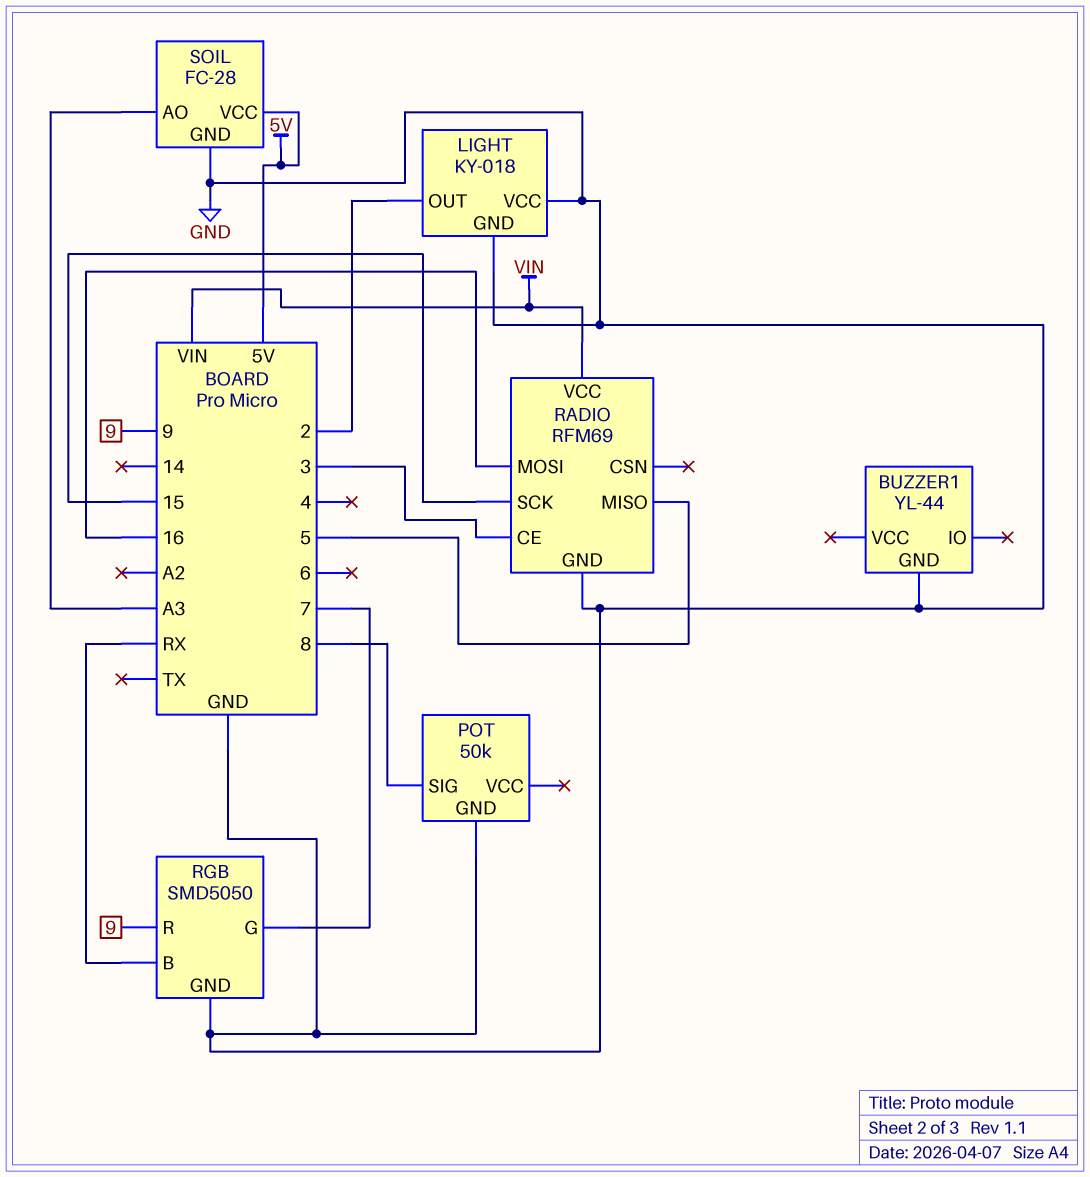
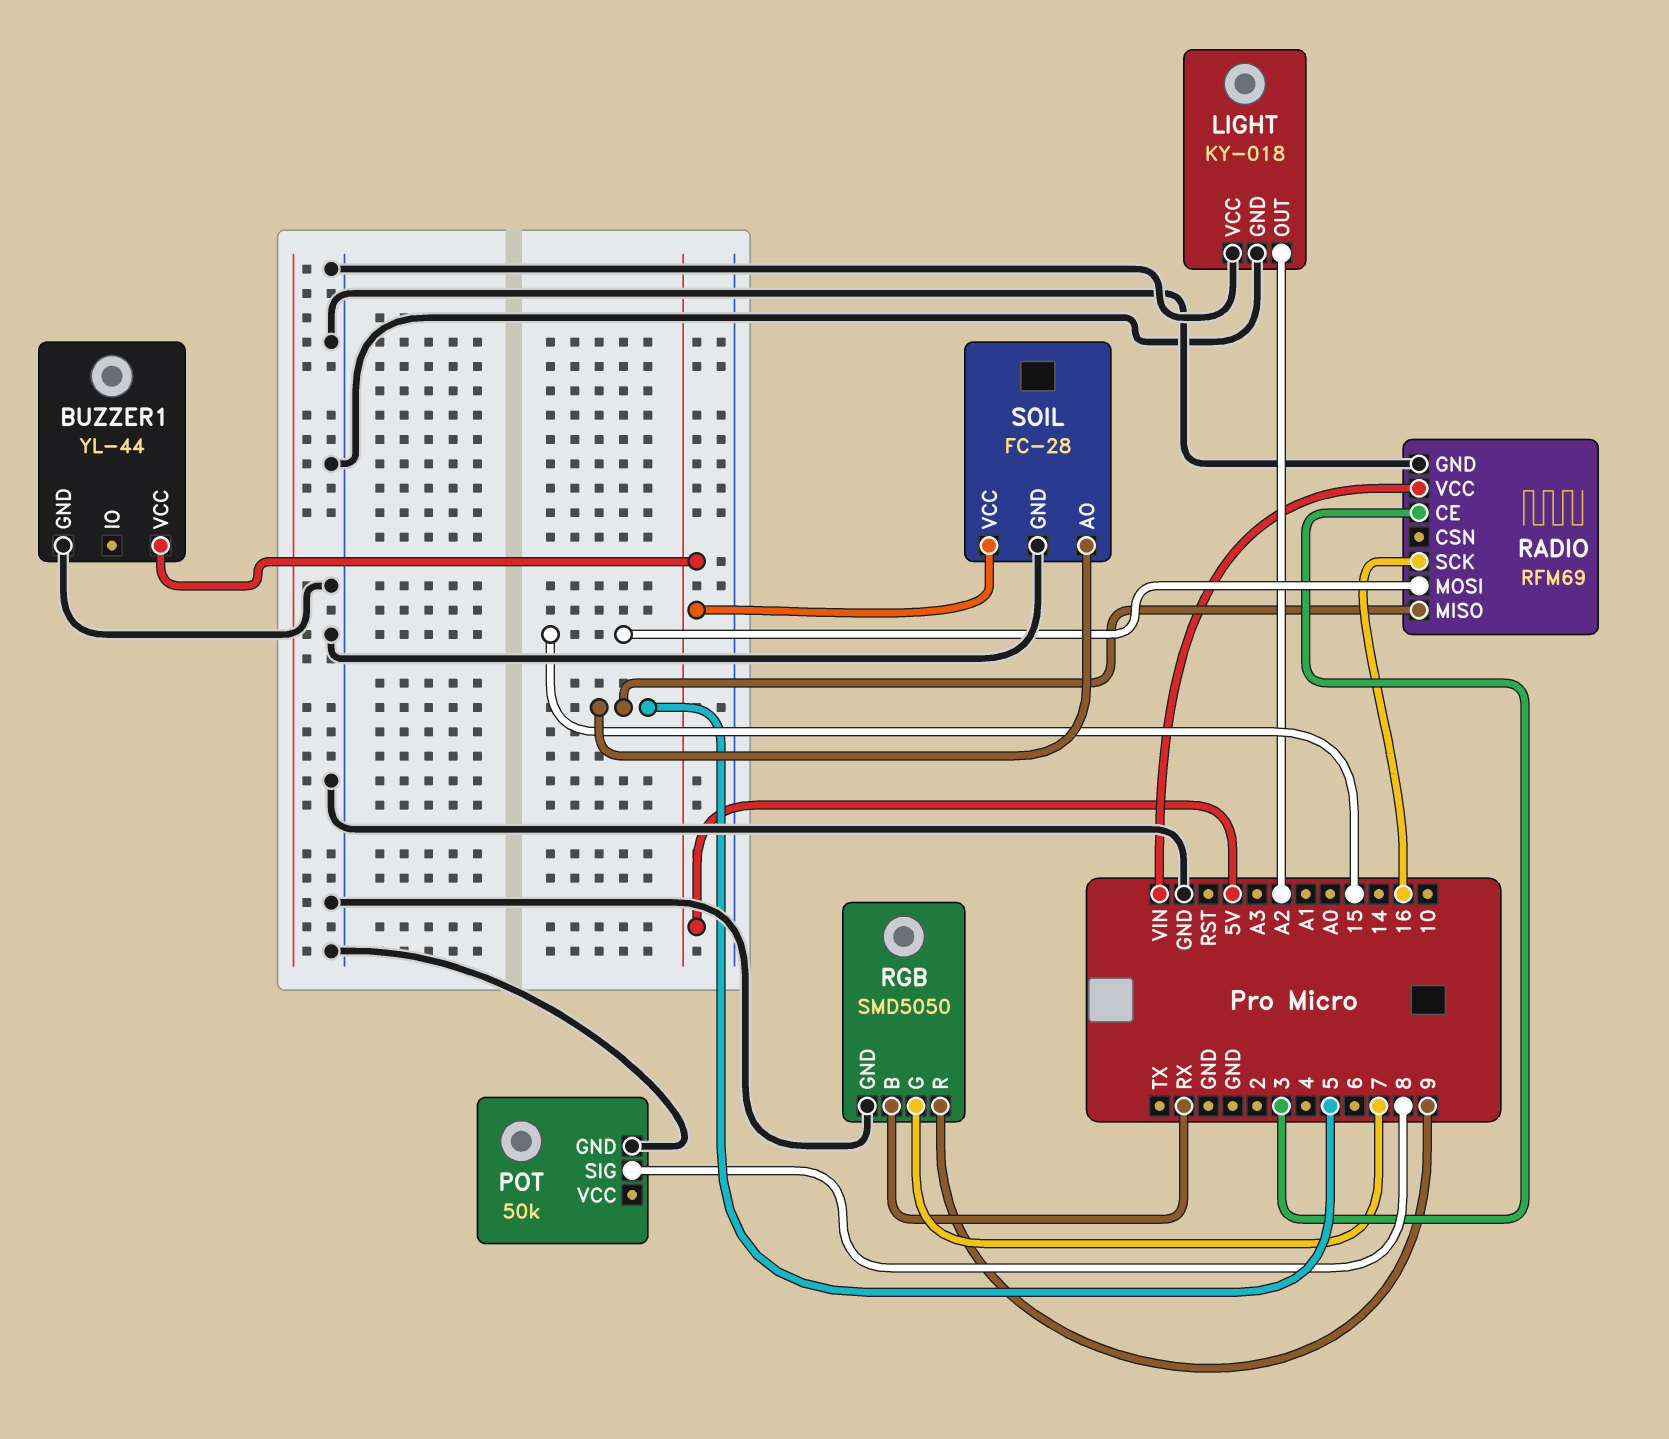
BUZZER1 pin VCC: none -> 5V
LIGHT pin OUT: 2 -> A2
RADIO pin MOSI: 16 -> 15
RADIO pin SCK: 15 -> 16
SOIL pin AO: A3 -> 5

